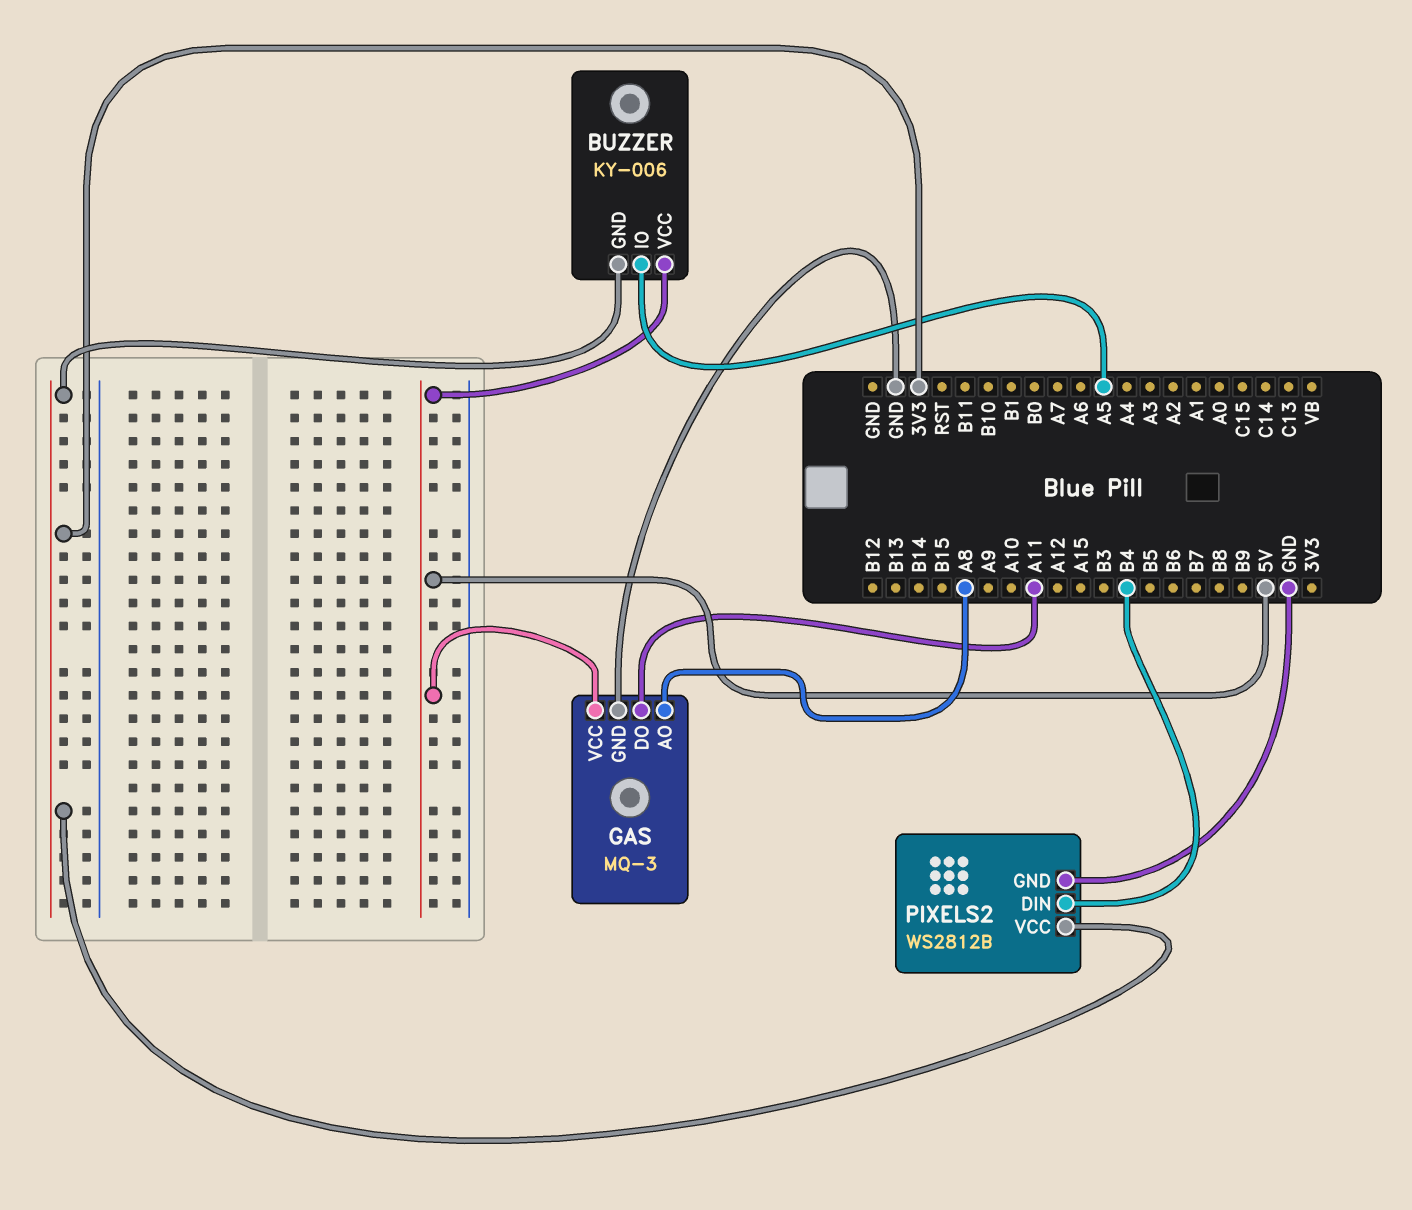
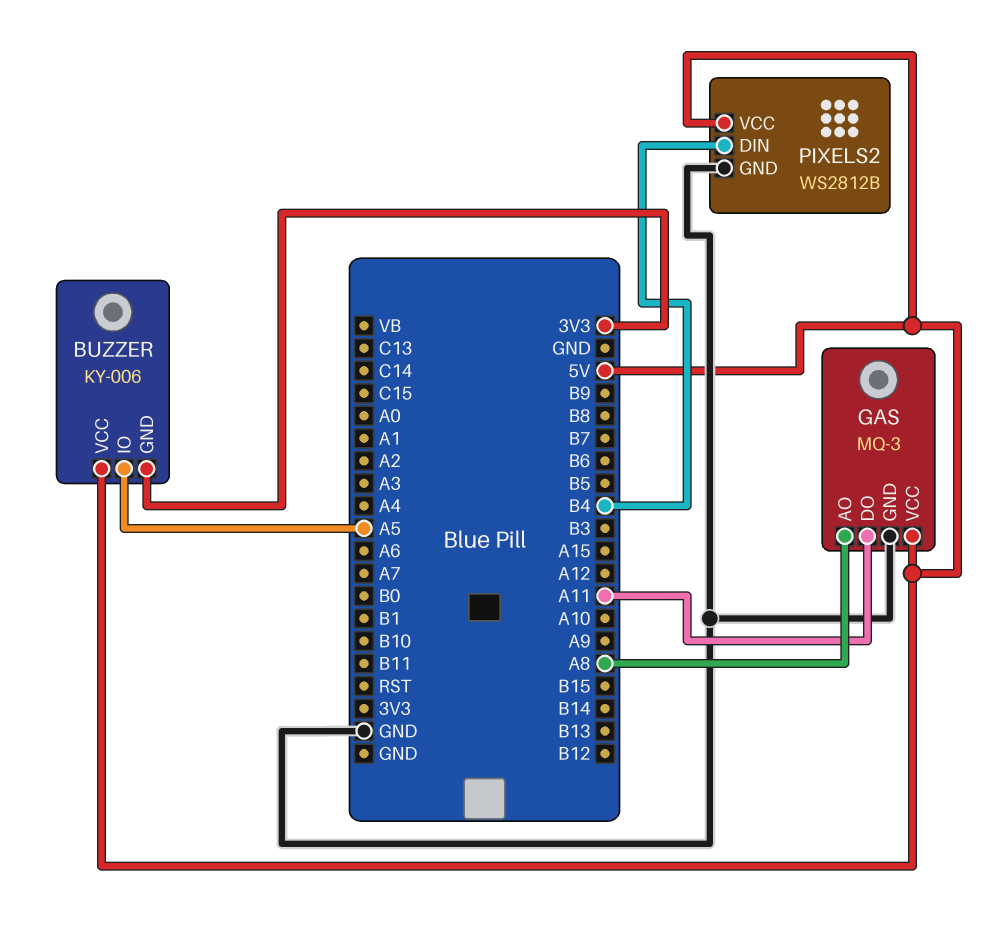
PIXELS2 pin VCC: 3V3 -> 5V

